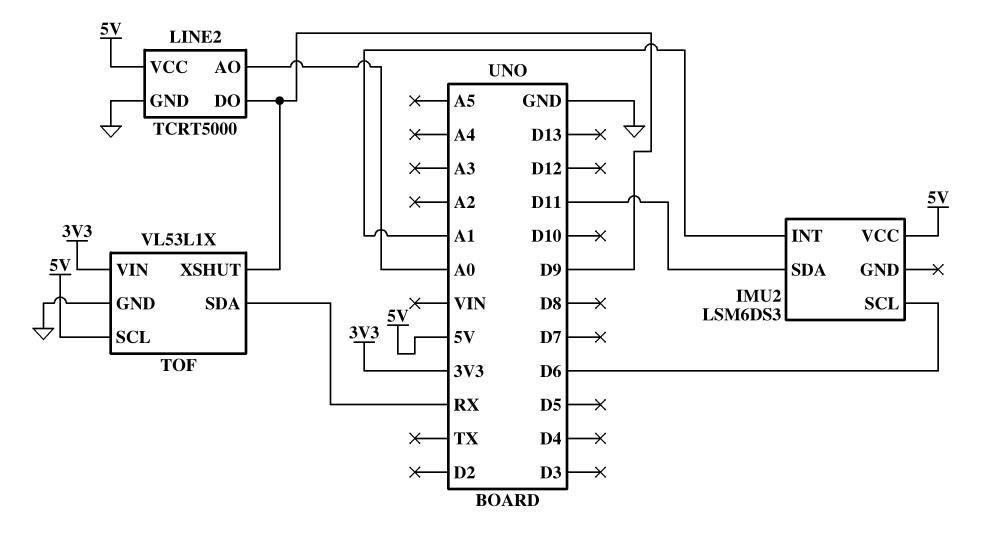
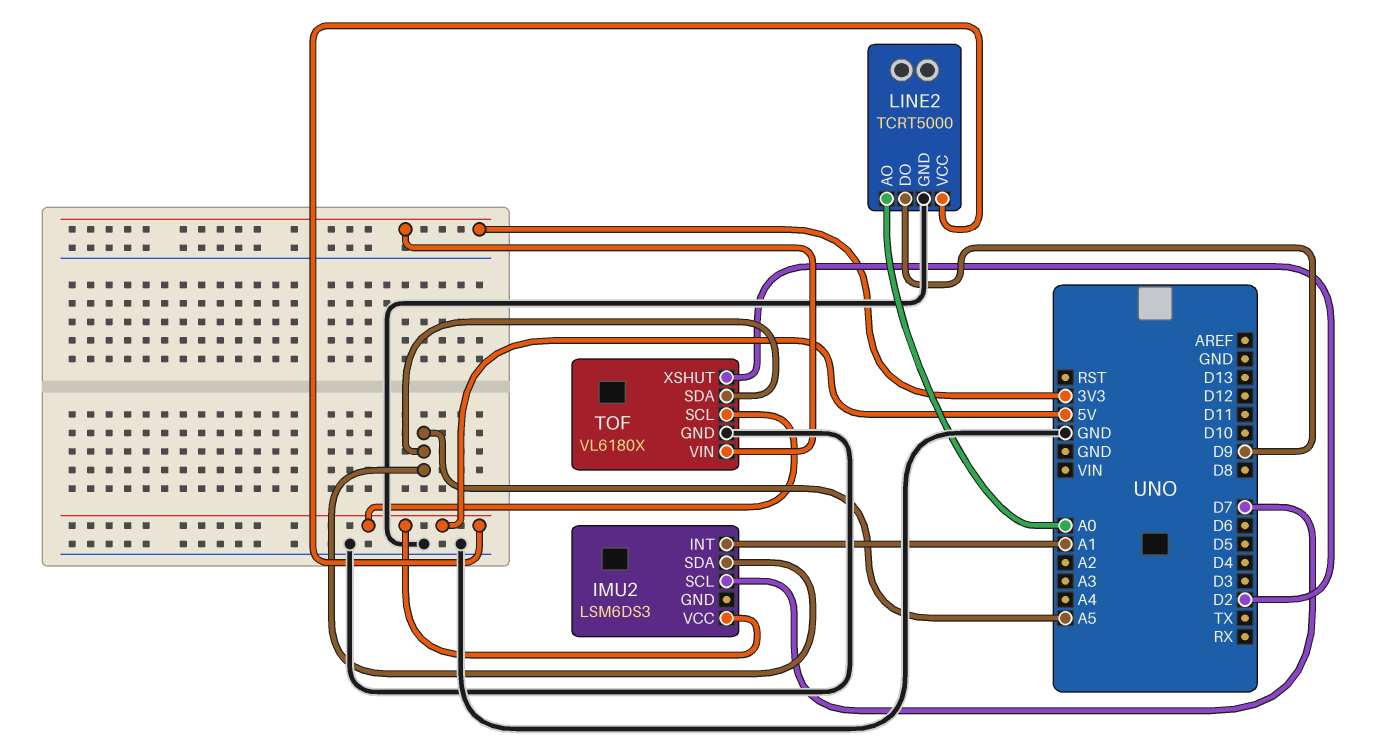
IMU2 pin SCL: D6 -> D7
IMU2 pin SDA: D11 -> A5
TOF: VL53L1X -> VL6180X
TOF pin SDA: RX -> A5
TOF pin XSHUT: D9 -> D2

